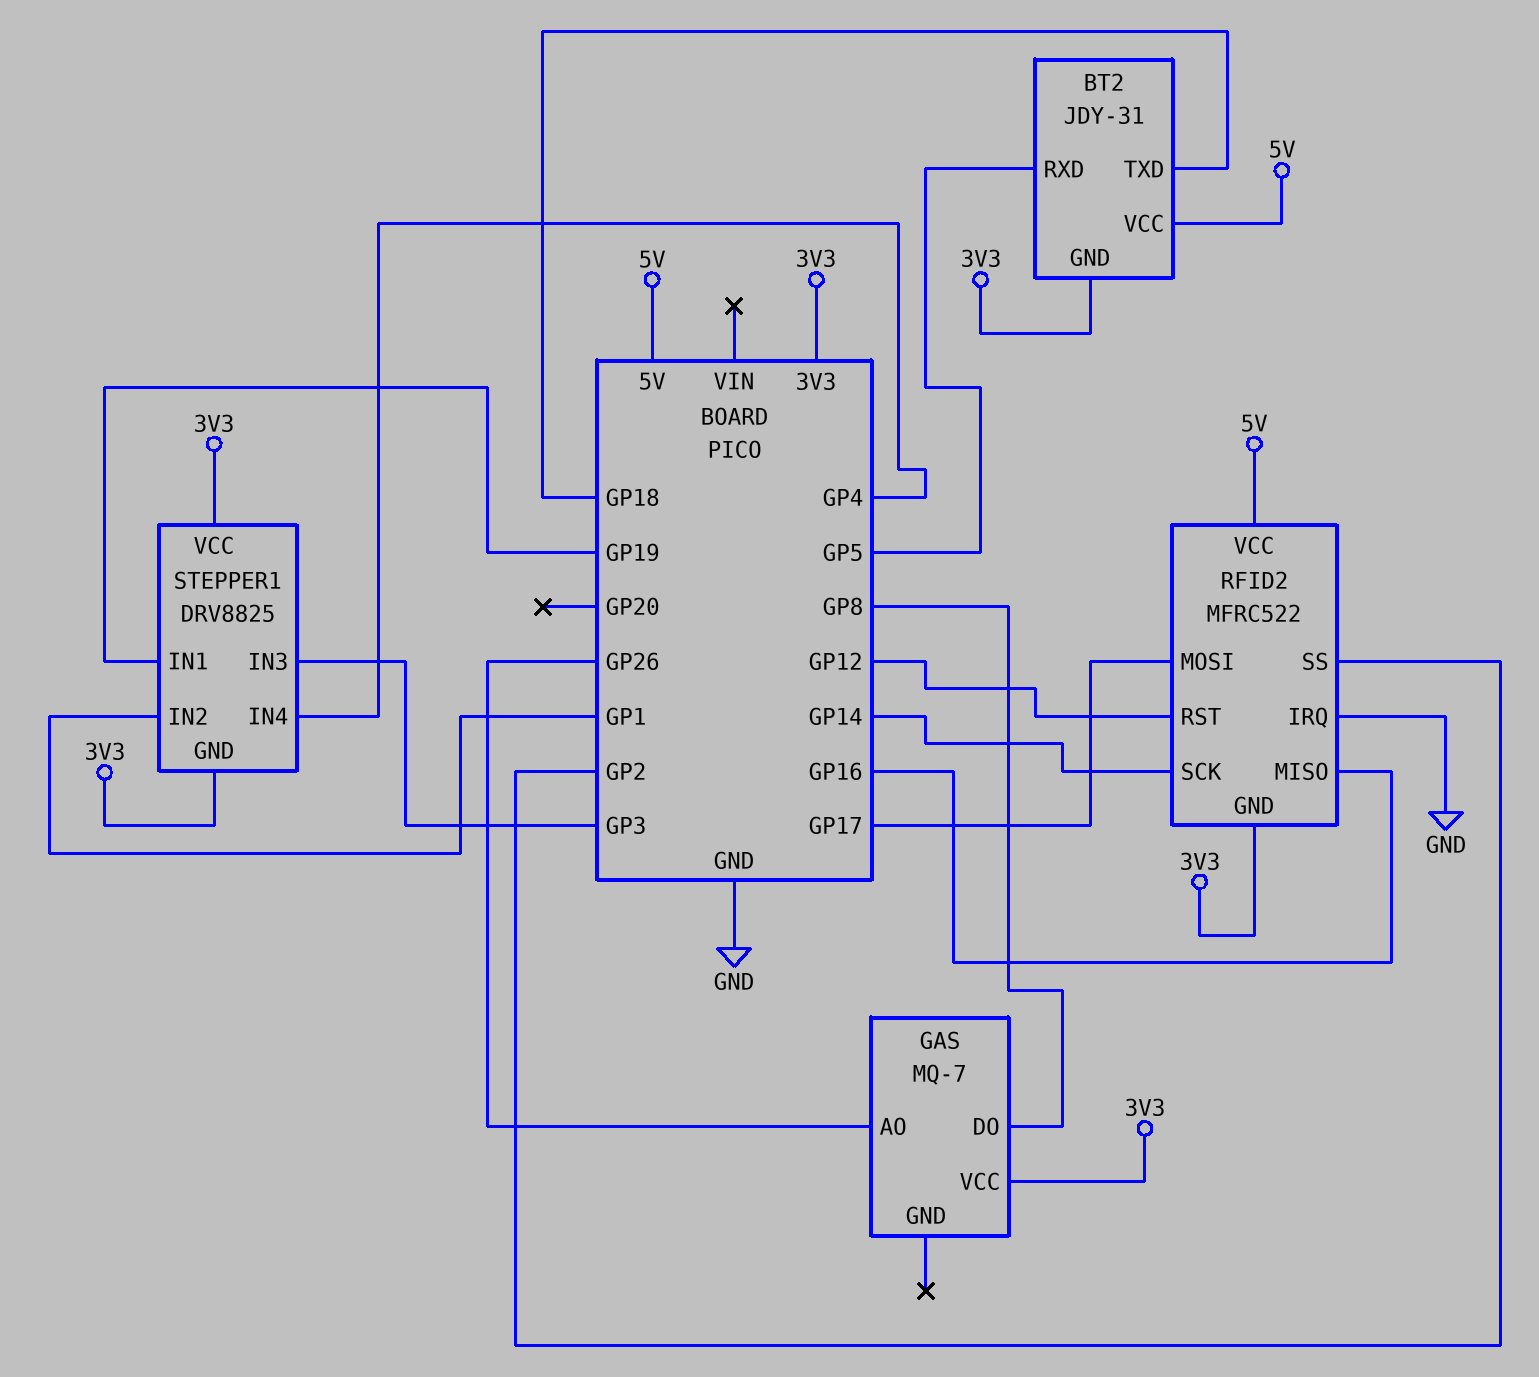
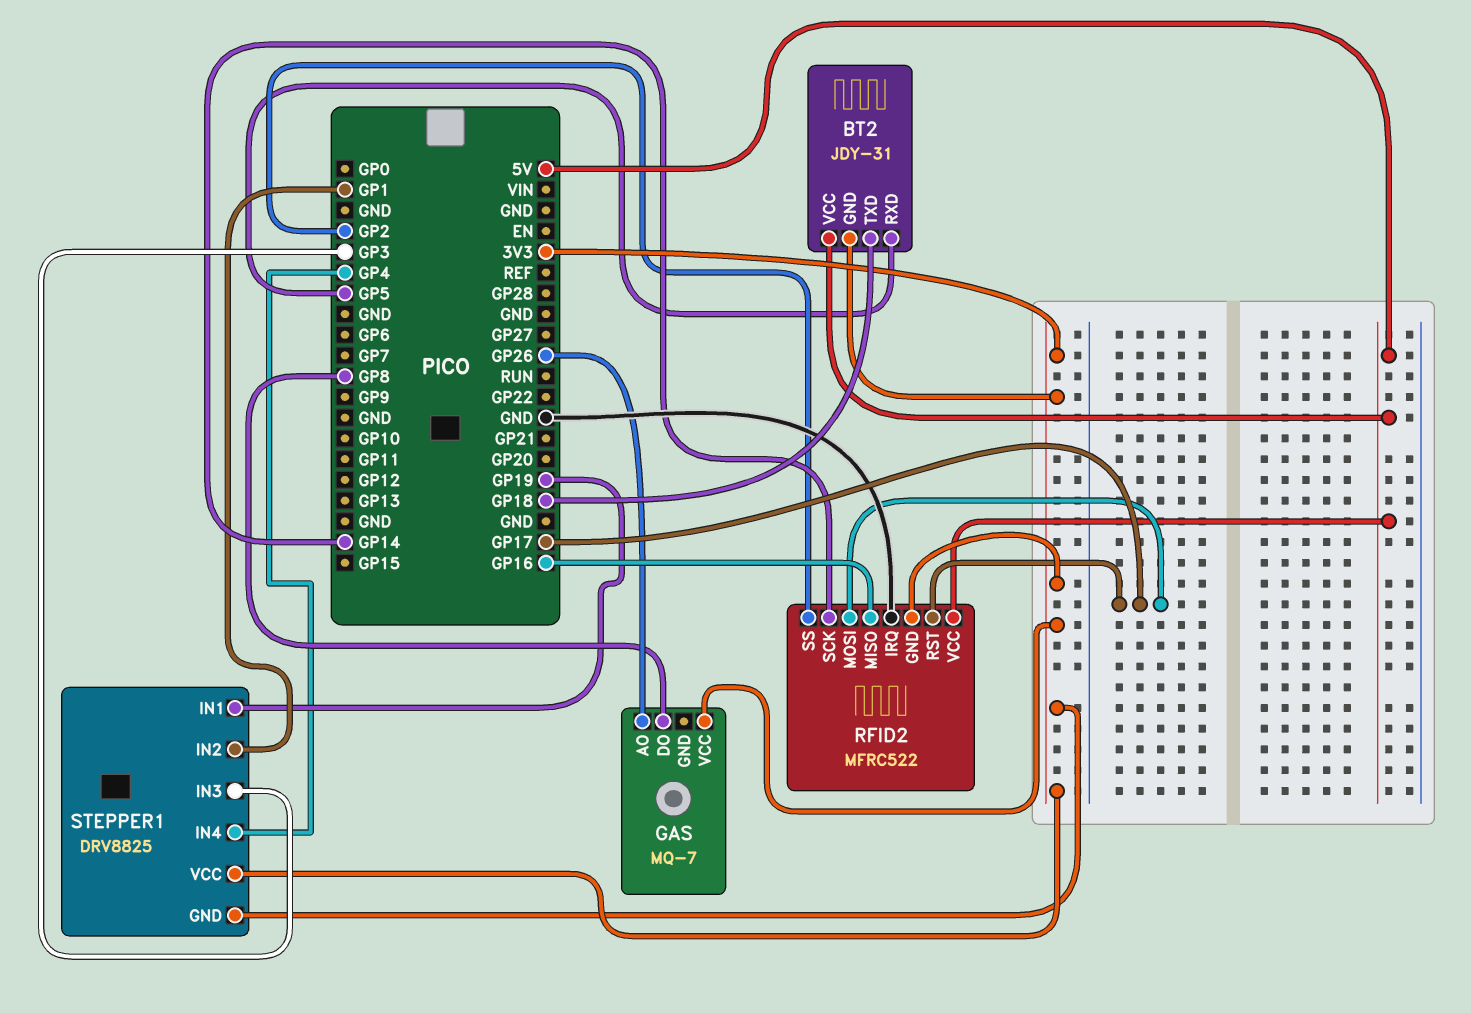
RFID2 pin RST: GP12 -> GP17

